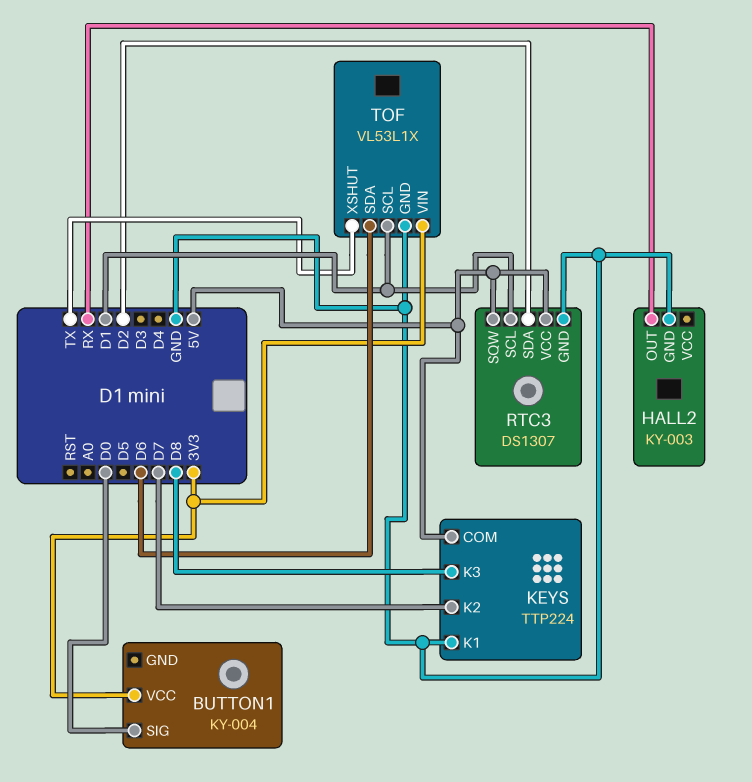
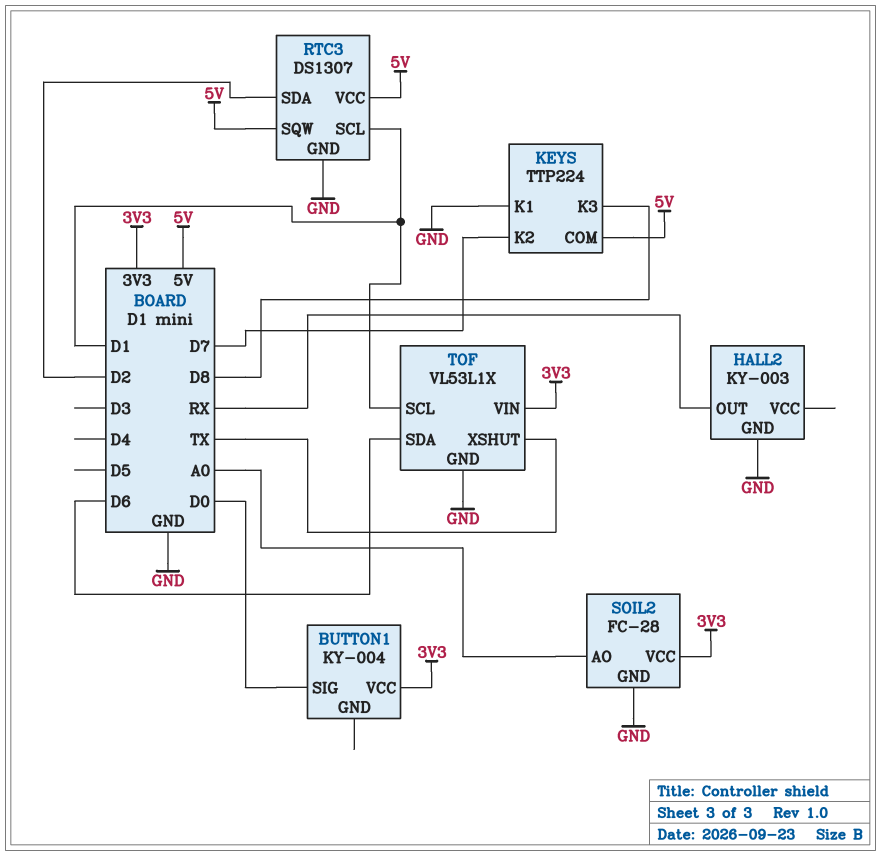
SOIL2: none -> FC-28
SOIL2 pin AO: none -> A0
SOIL2 pin GND: none -> GND
SOIL2 pin VCC: none -> 3V3

